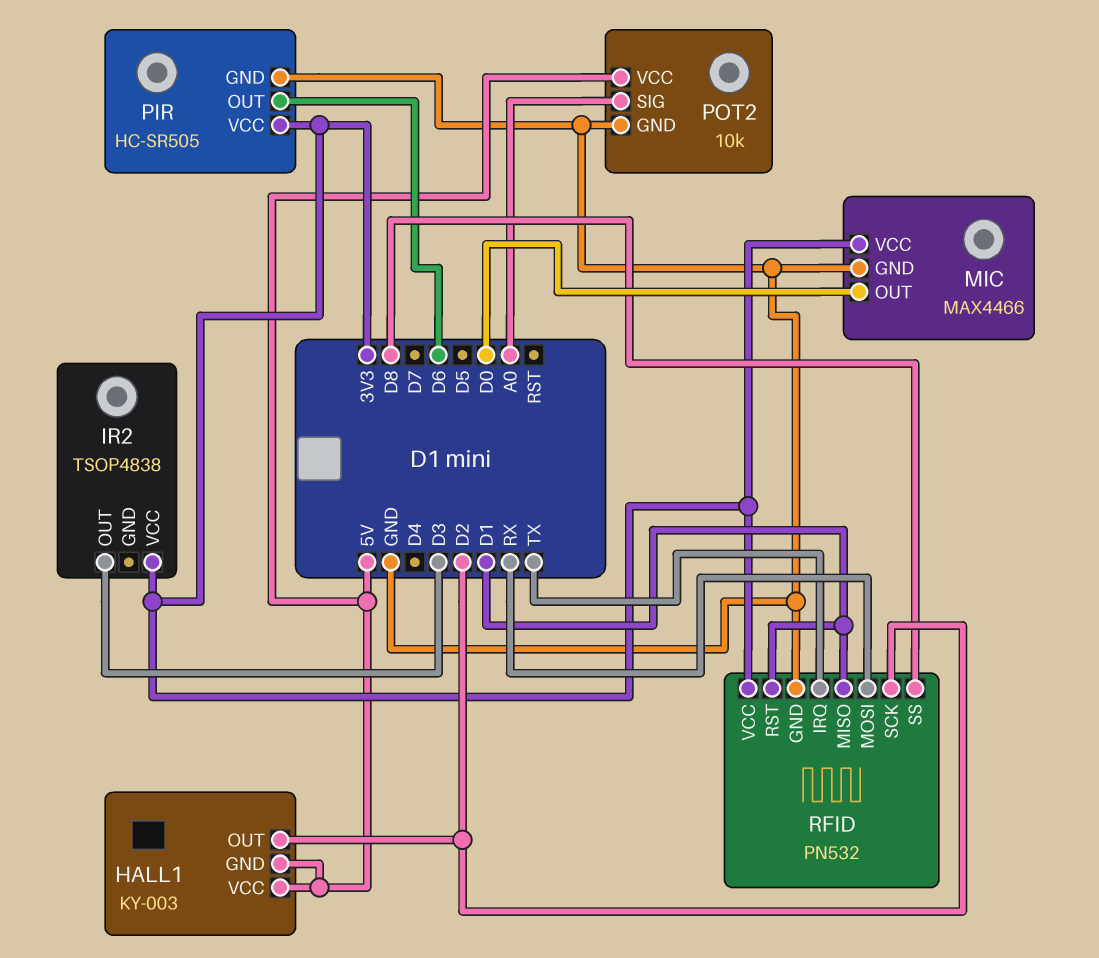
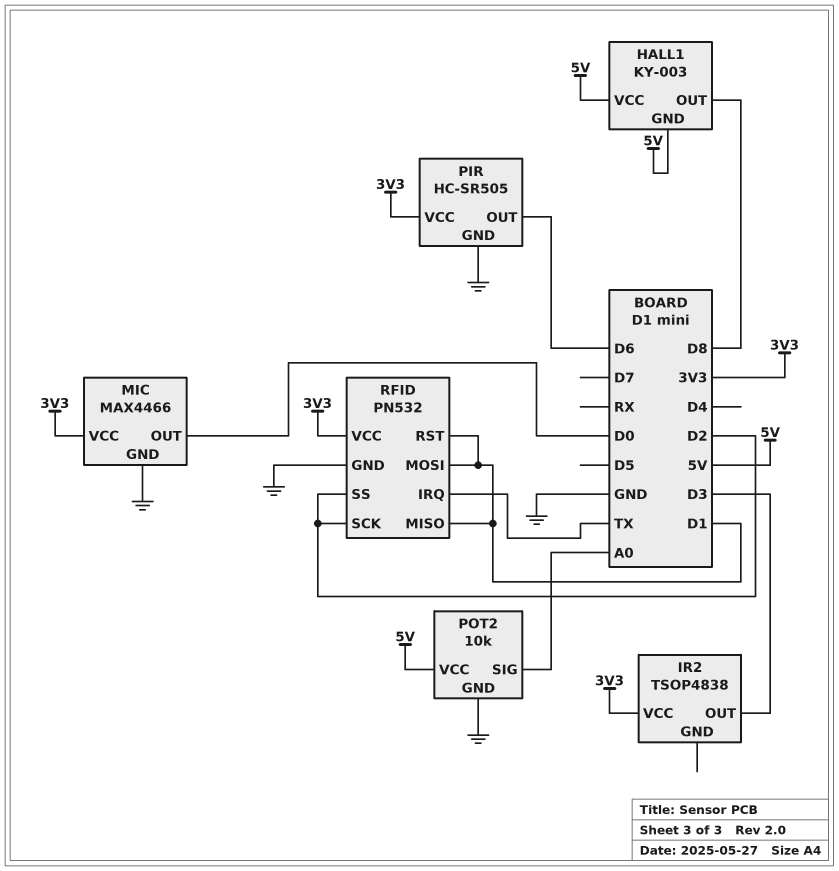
HALL1 pin OUT: D2 -> D8
RFID pin MOSI: RX -> D1
RFID pin SS: D8 -> D2

